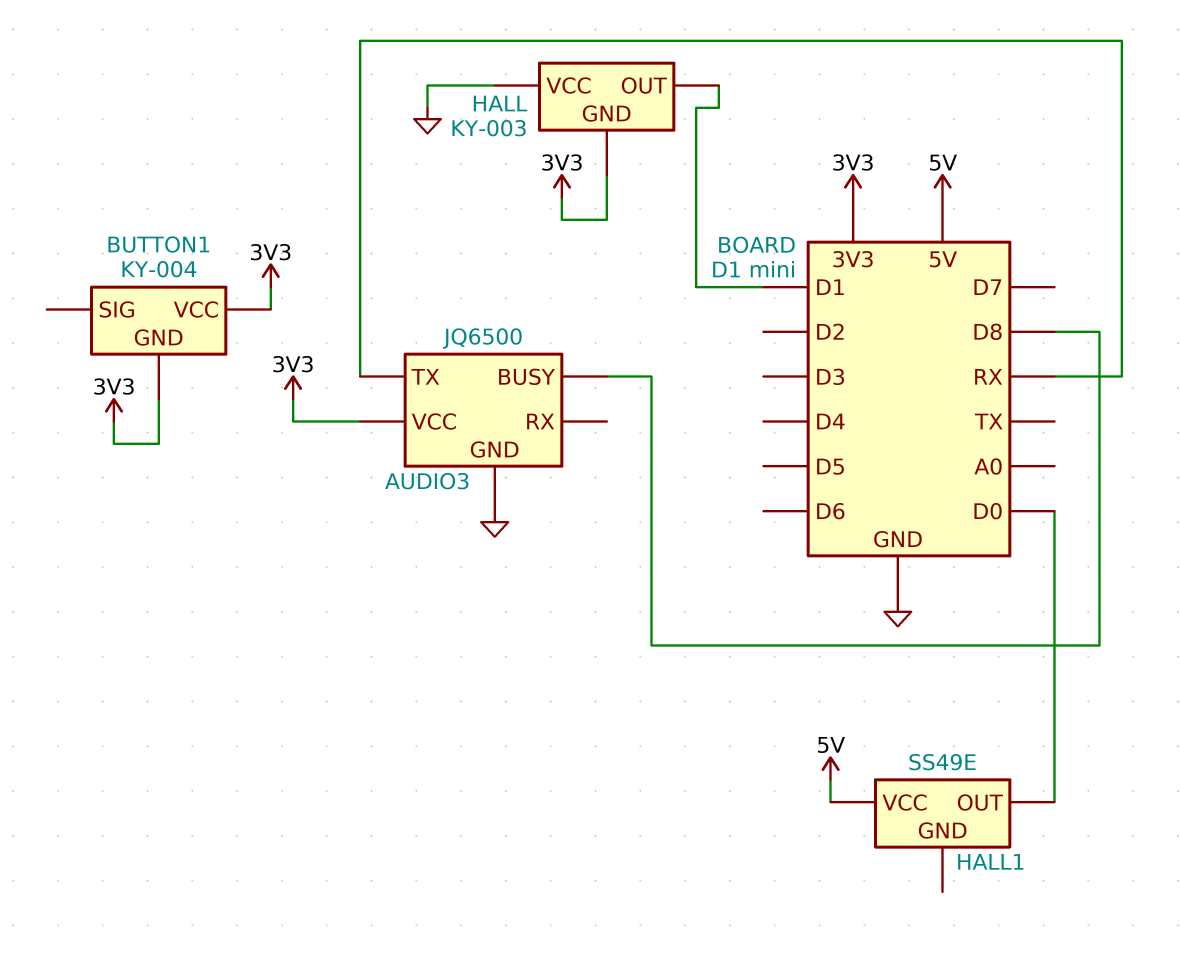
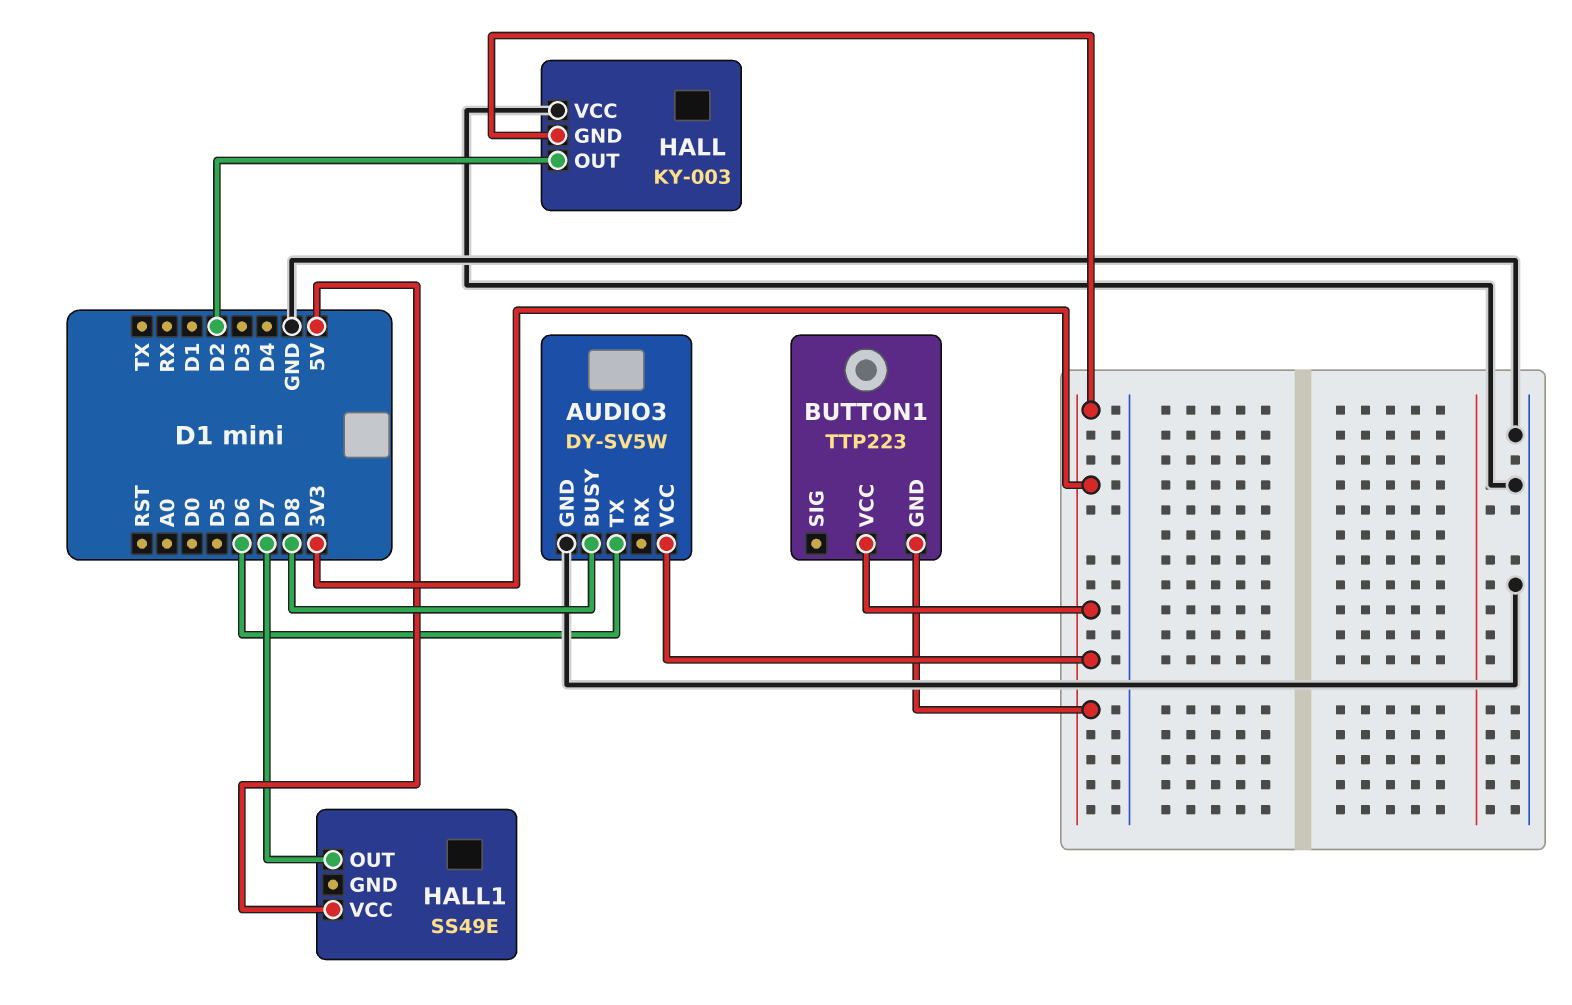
AUDIO3: JQ6500 -> DY-SV5W
AUDIO3 pin TX: RX -> D6
BUTTON1: KY-004 -> TTP223
HALL pin OUT: D1 -> D2
HALL1 pin OUT: D0 -> D7

